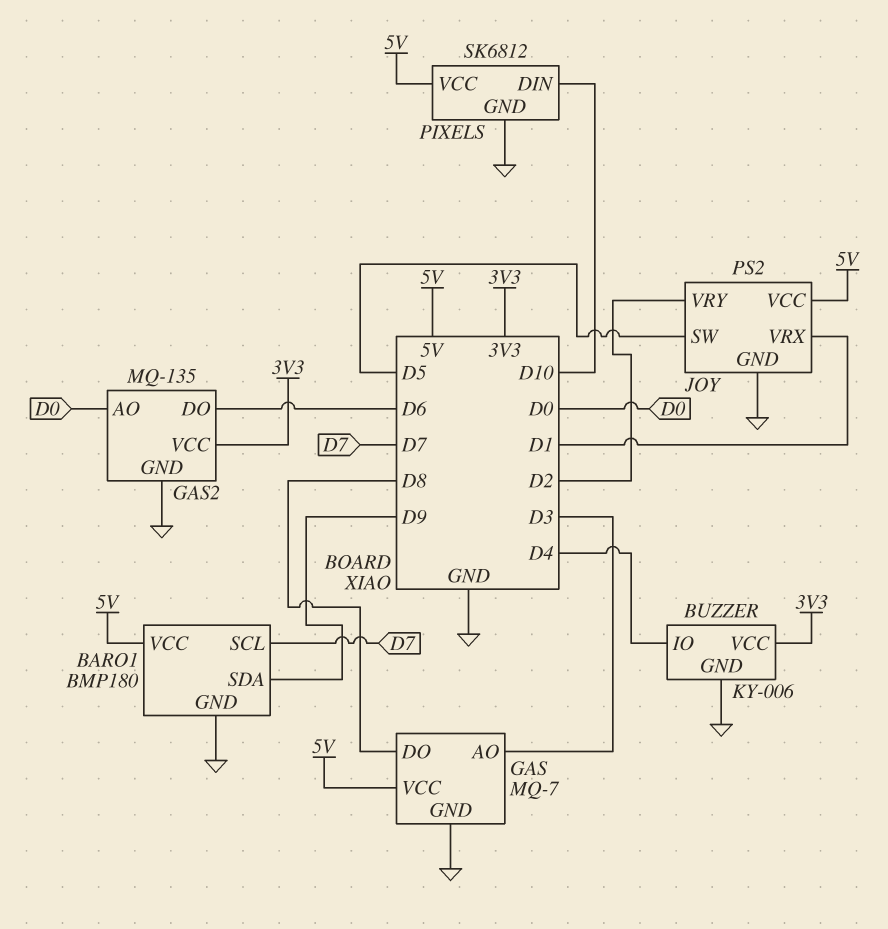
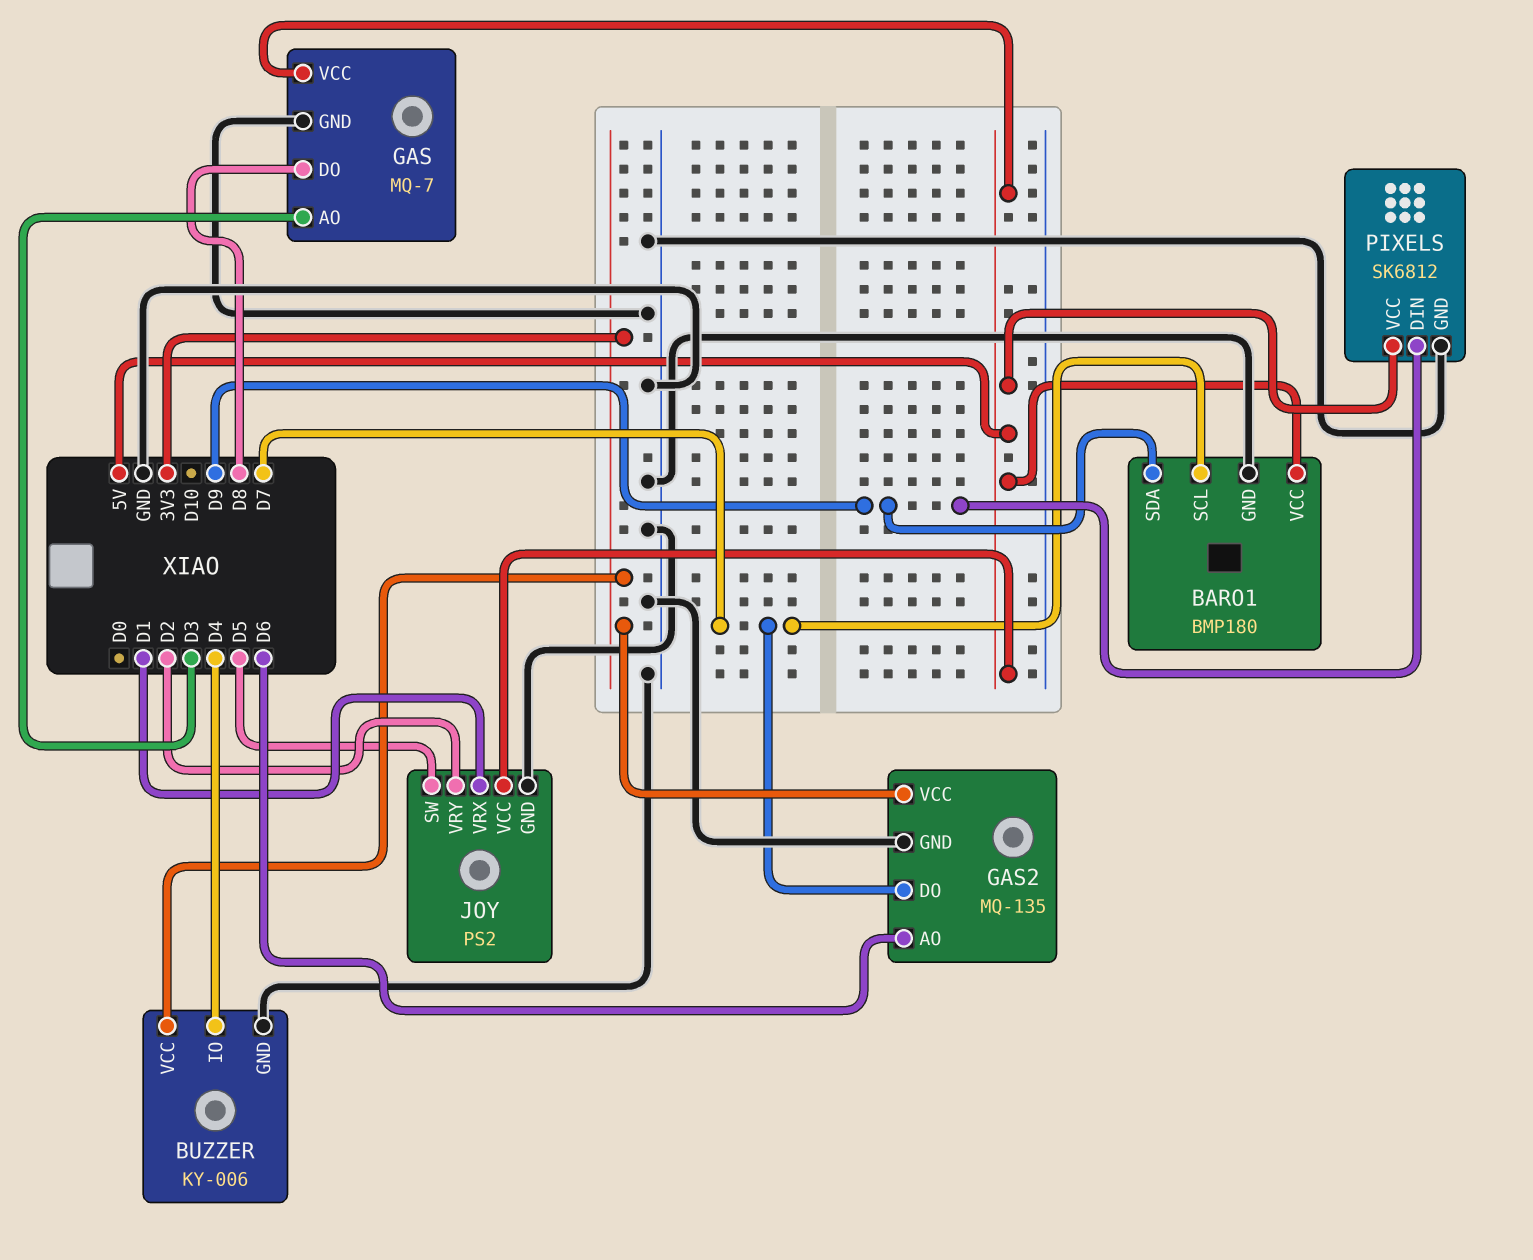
GAS2 pin AO: D0 -> D6
GAS2 pin DO: D6 -> D7
PIXELS pin DIN: D10 -> D9

